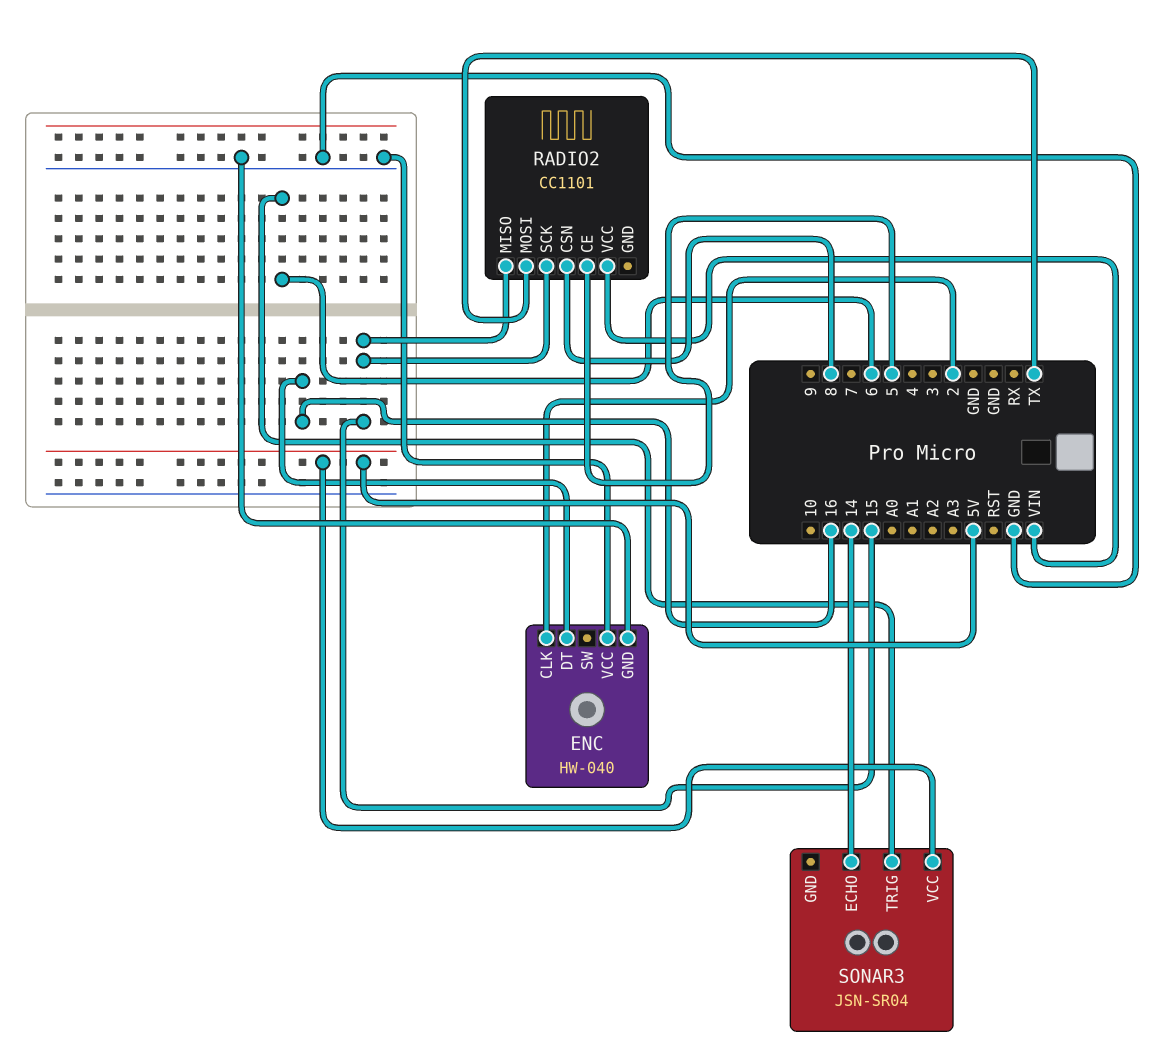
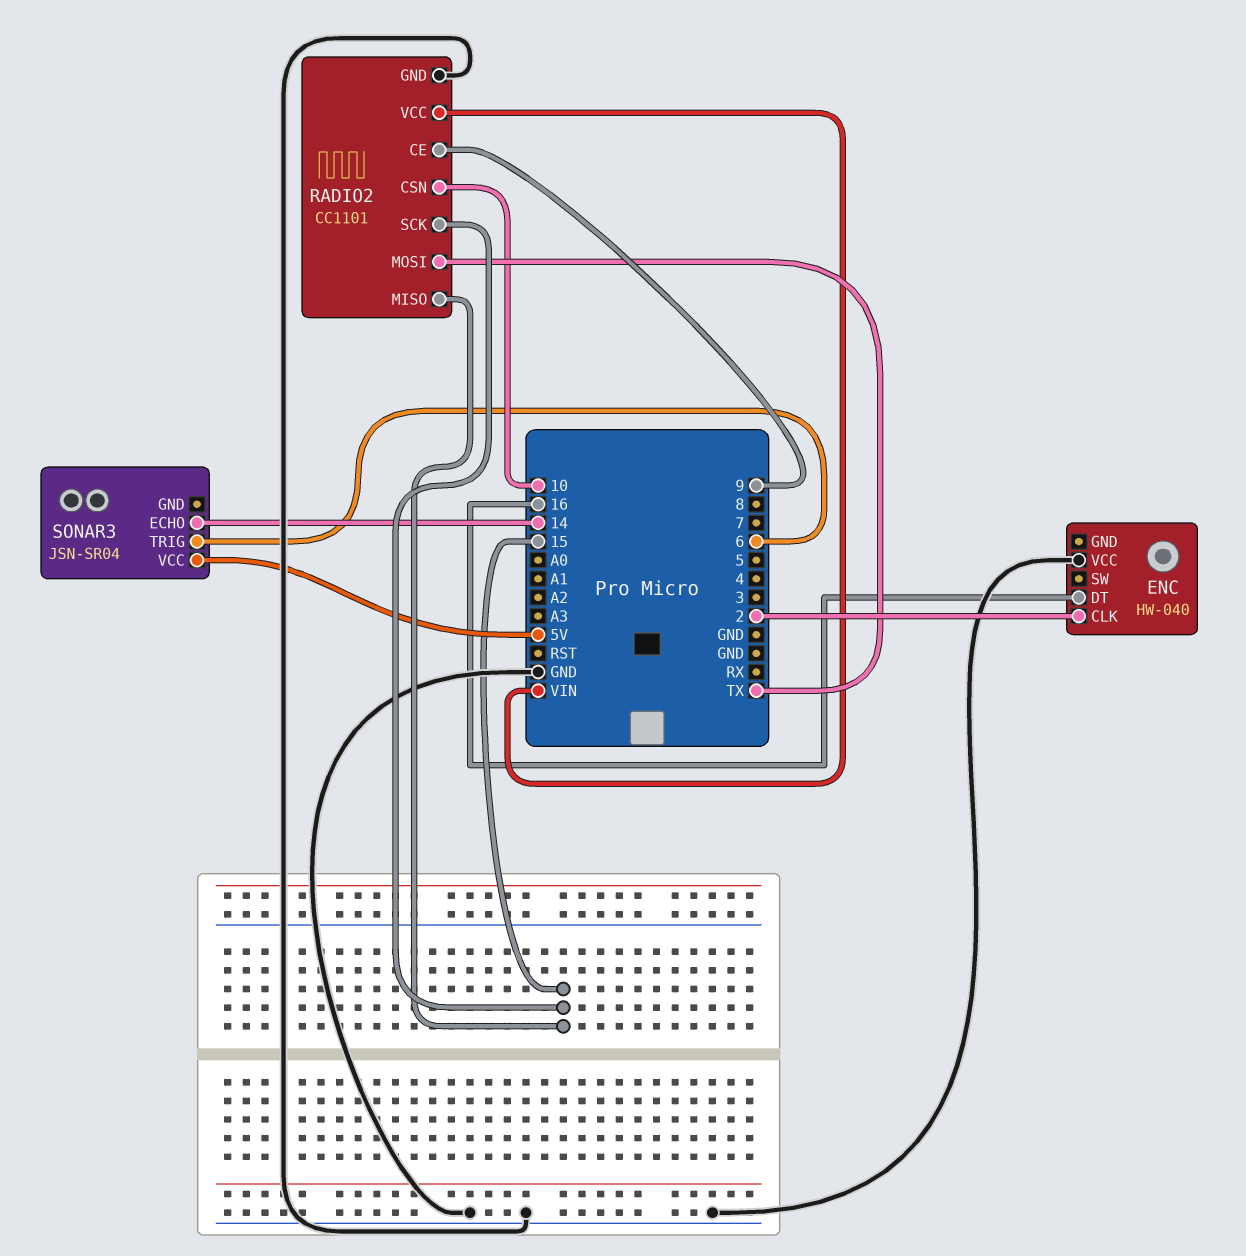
ENC pin GND: GND -> none
RADIO2 pin CE: 5 -> 9
RADIO2 pin CSN: 8 -> 10
RADIO2 pin GND: none -> GND

